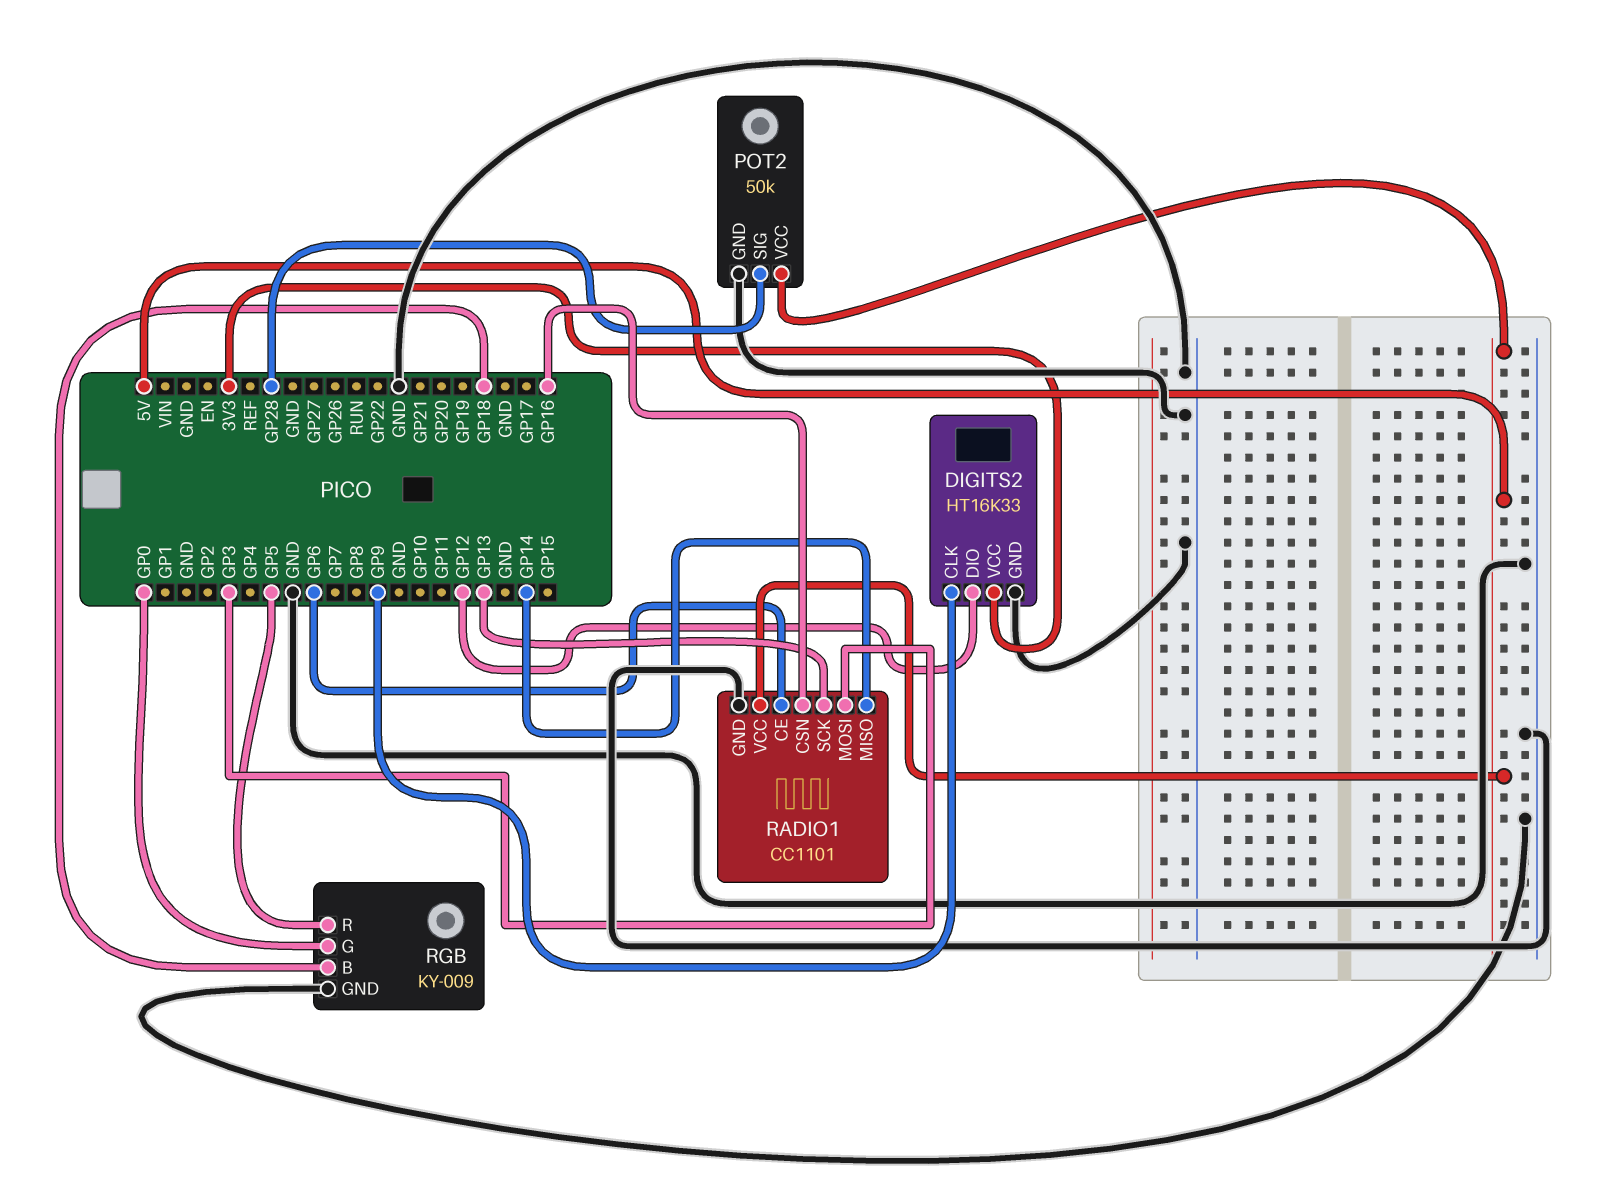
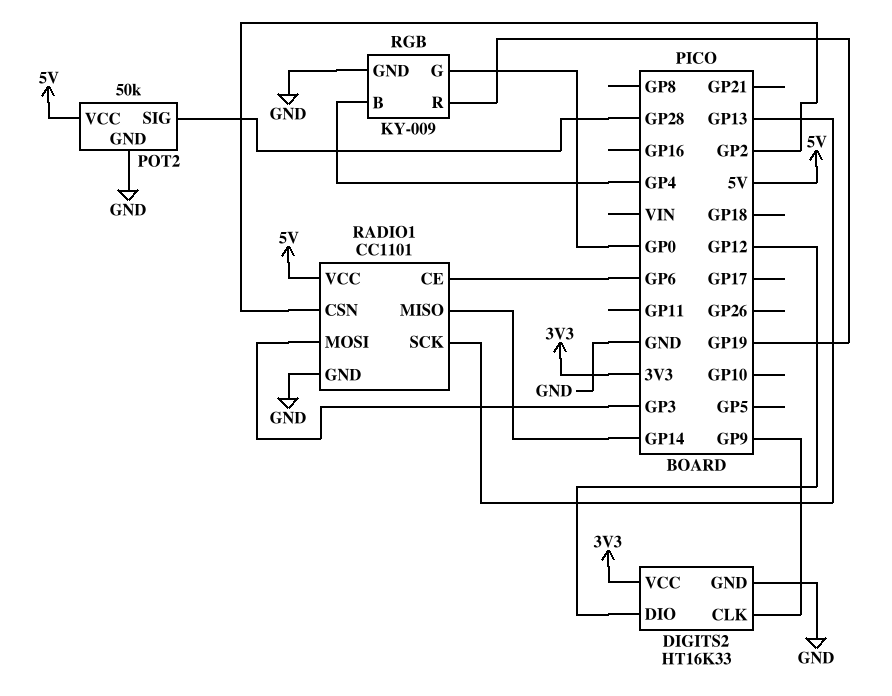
RADIO1 pin CSN: GP16 -> GP2
RGB pin B: GP18 -> GP4
RGB pin R: GP5 -> GP19

